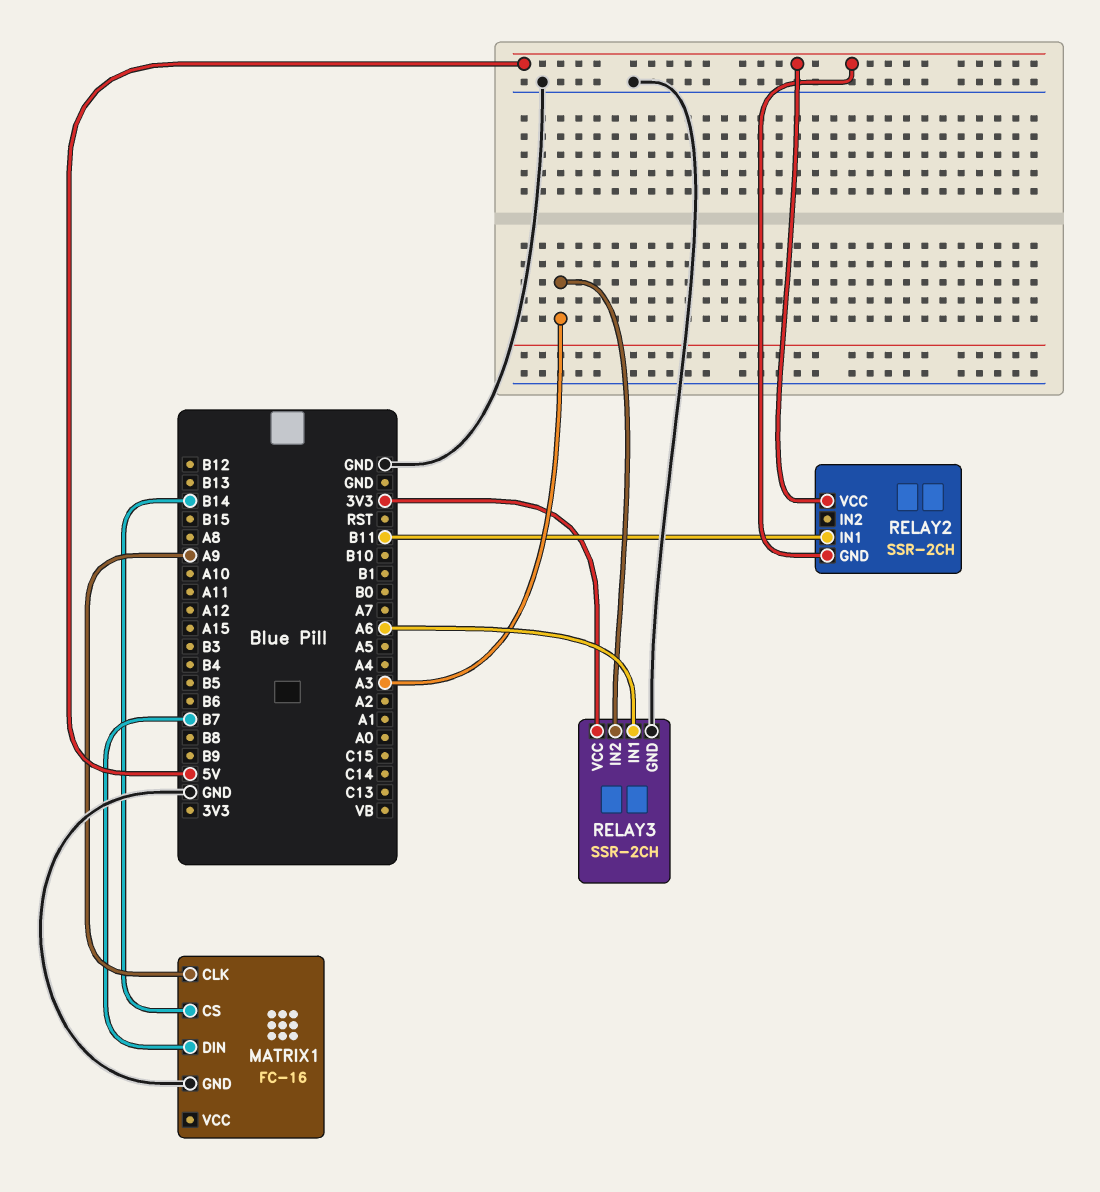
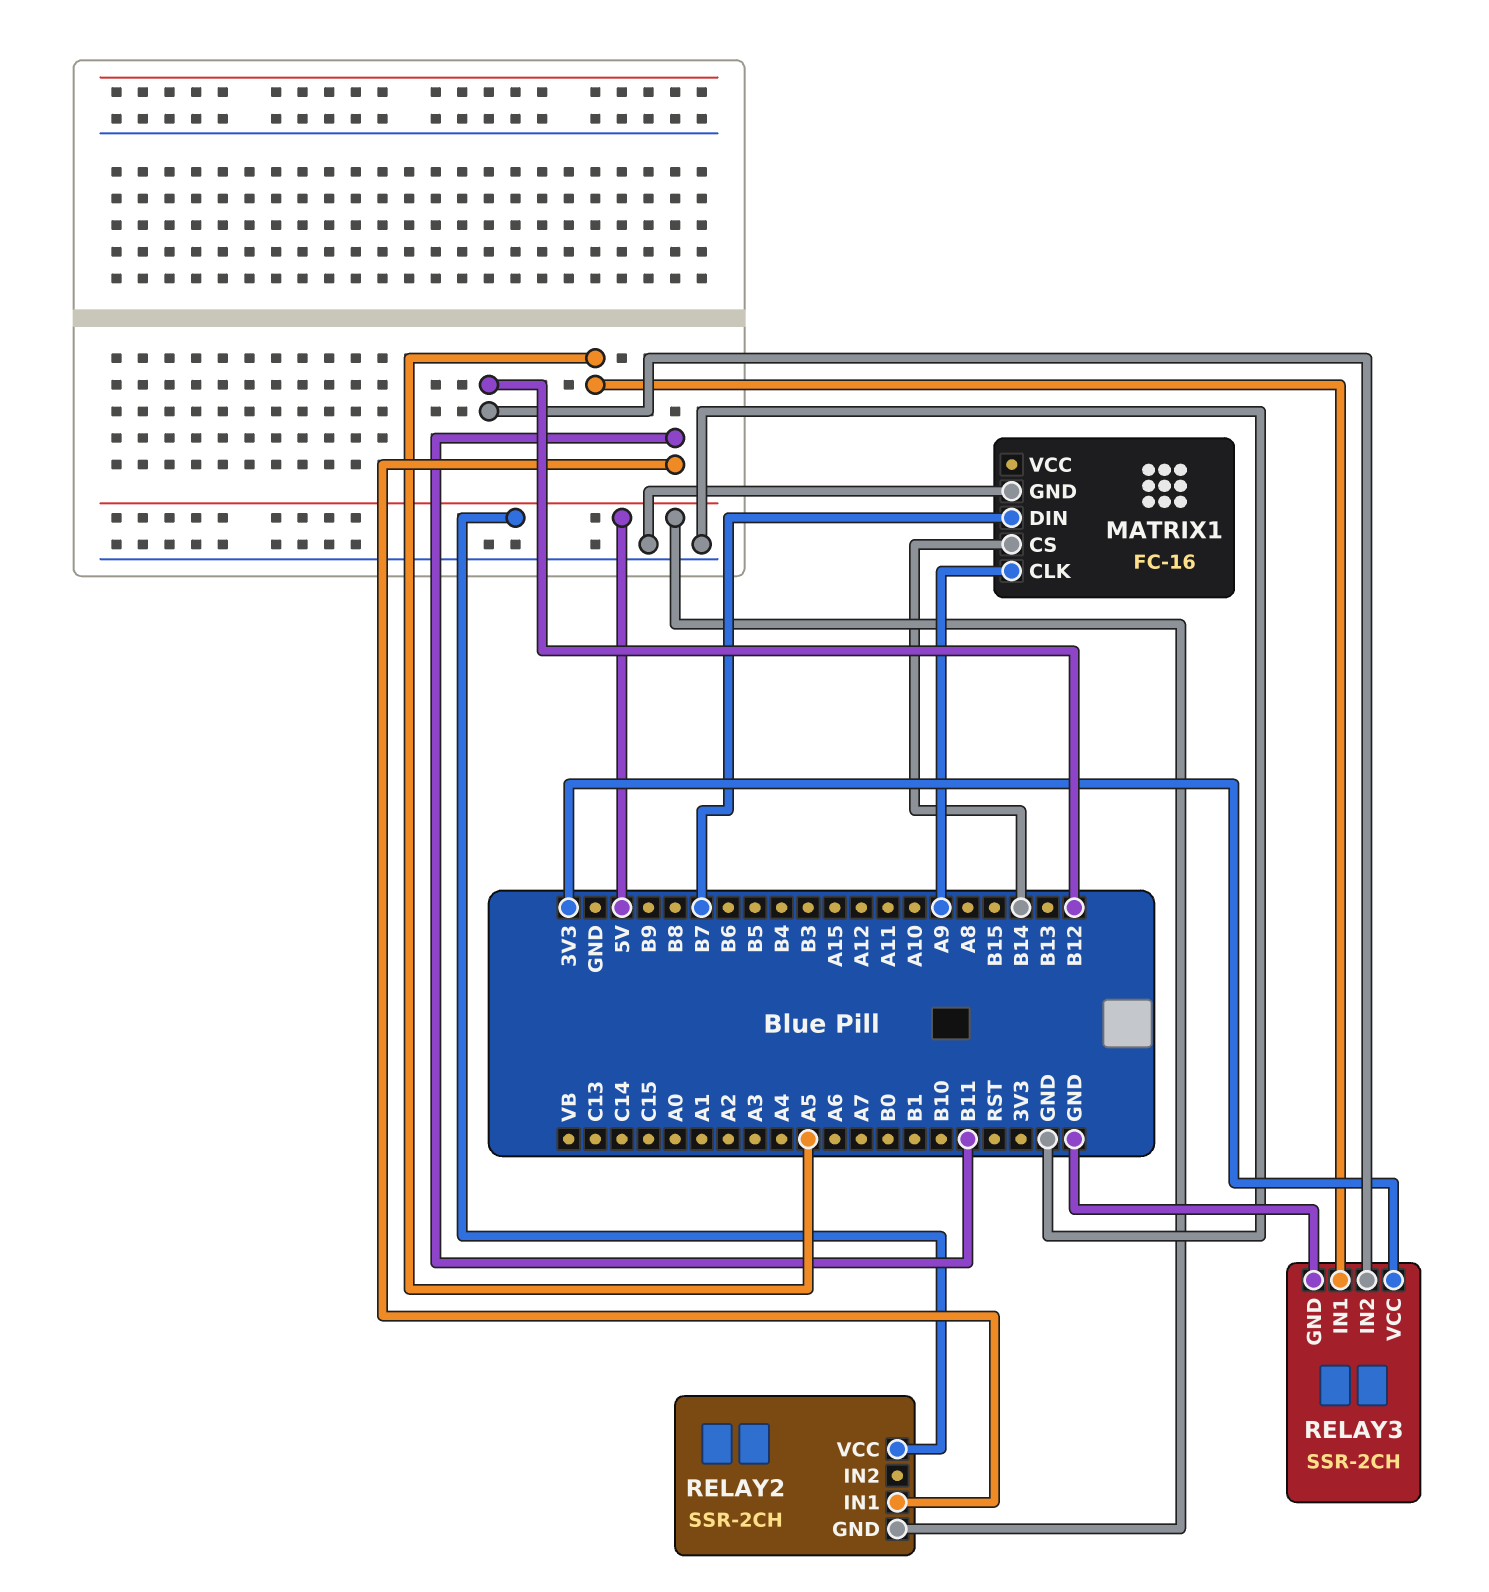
RELAY3 pin IN1: A6 -> A5
RELAY3 pin IN2: A3 -> B12

